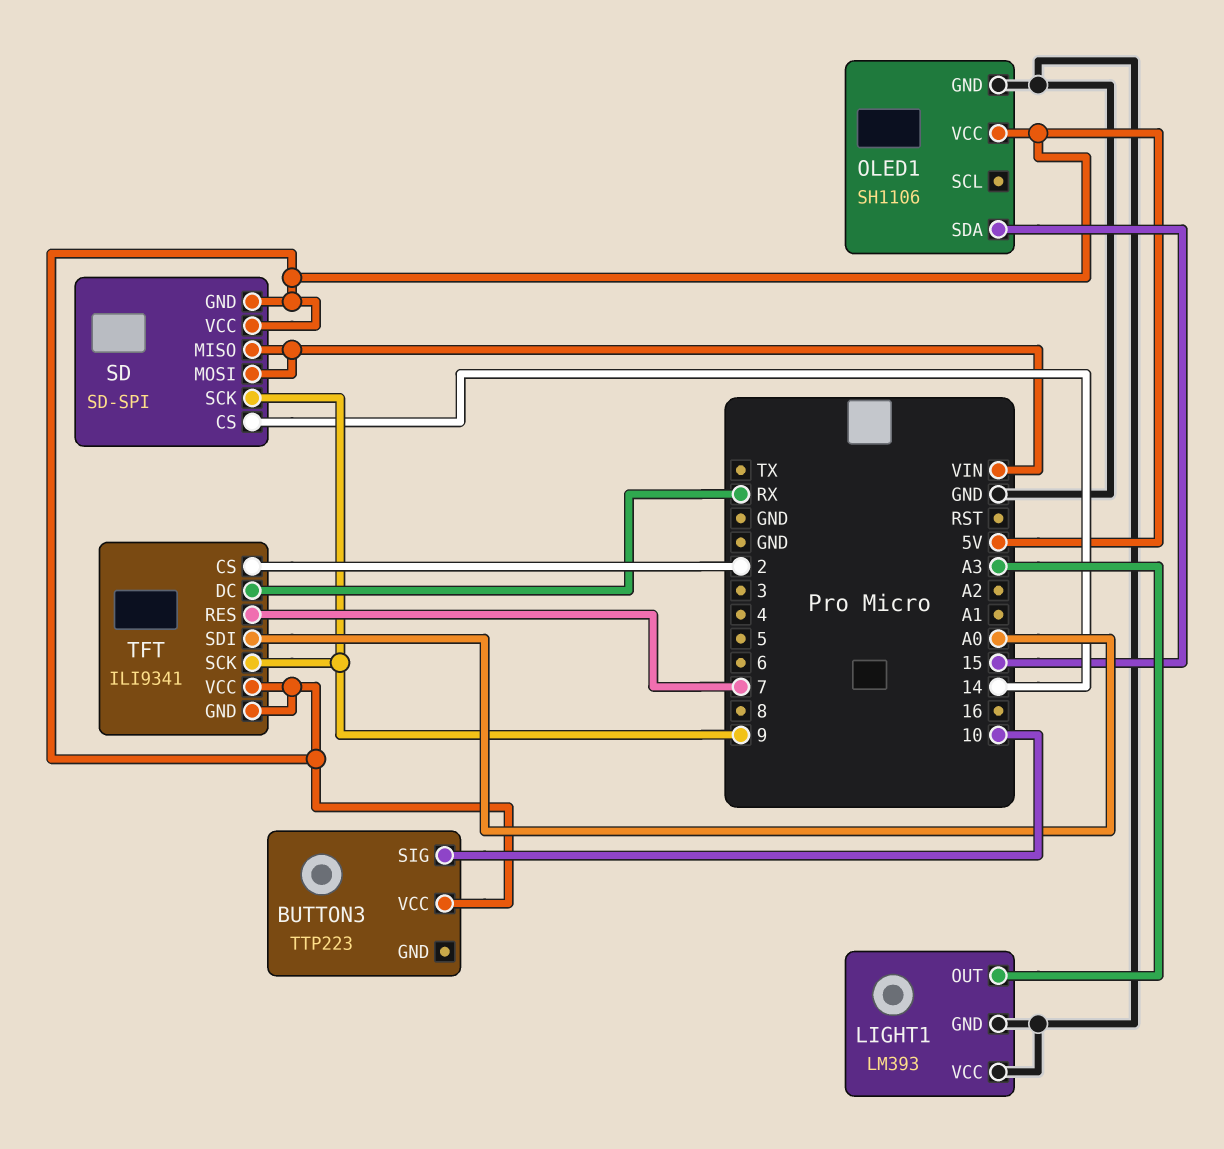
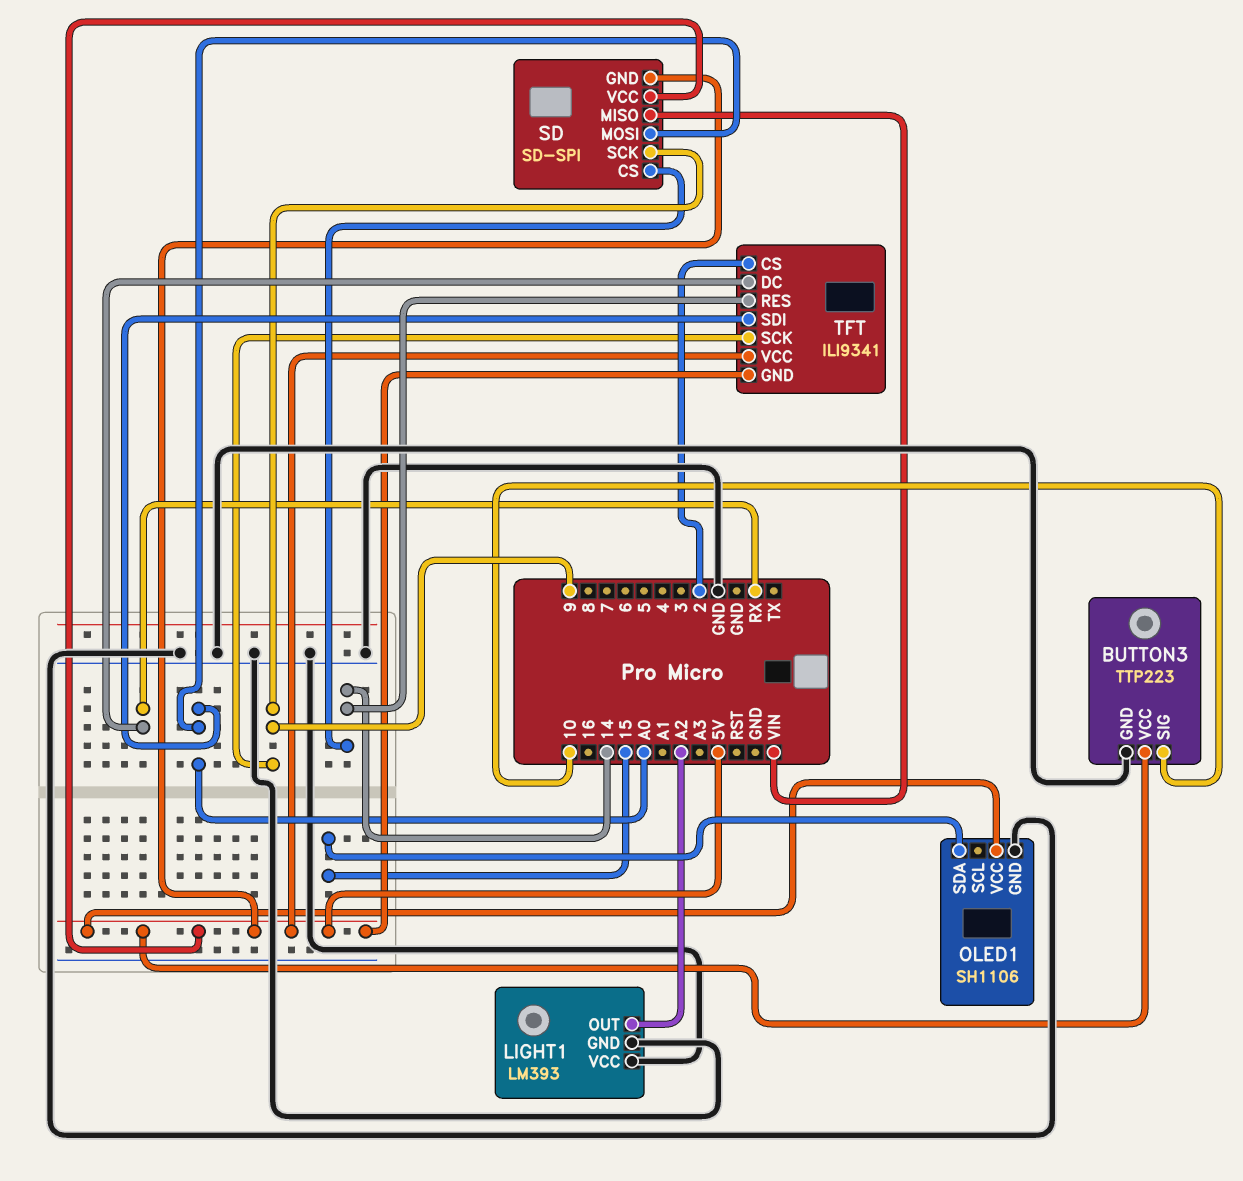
BUTTON3 pin GND: none -> GND
LIGHT1 pin OUT: A3 -> A2
SD pin MOSI: VIN -> A0
TFT pin RES: 7 -> 14

